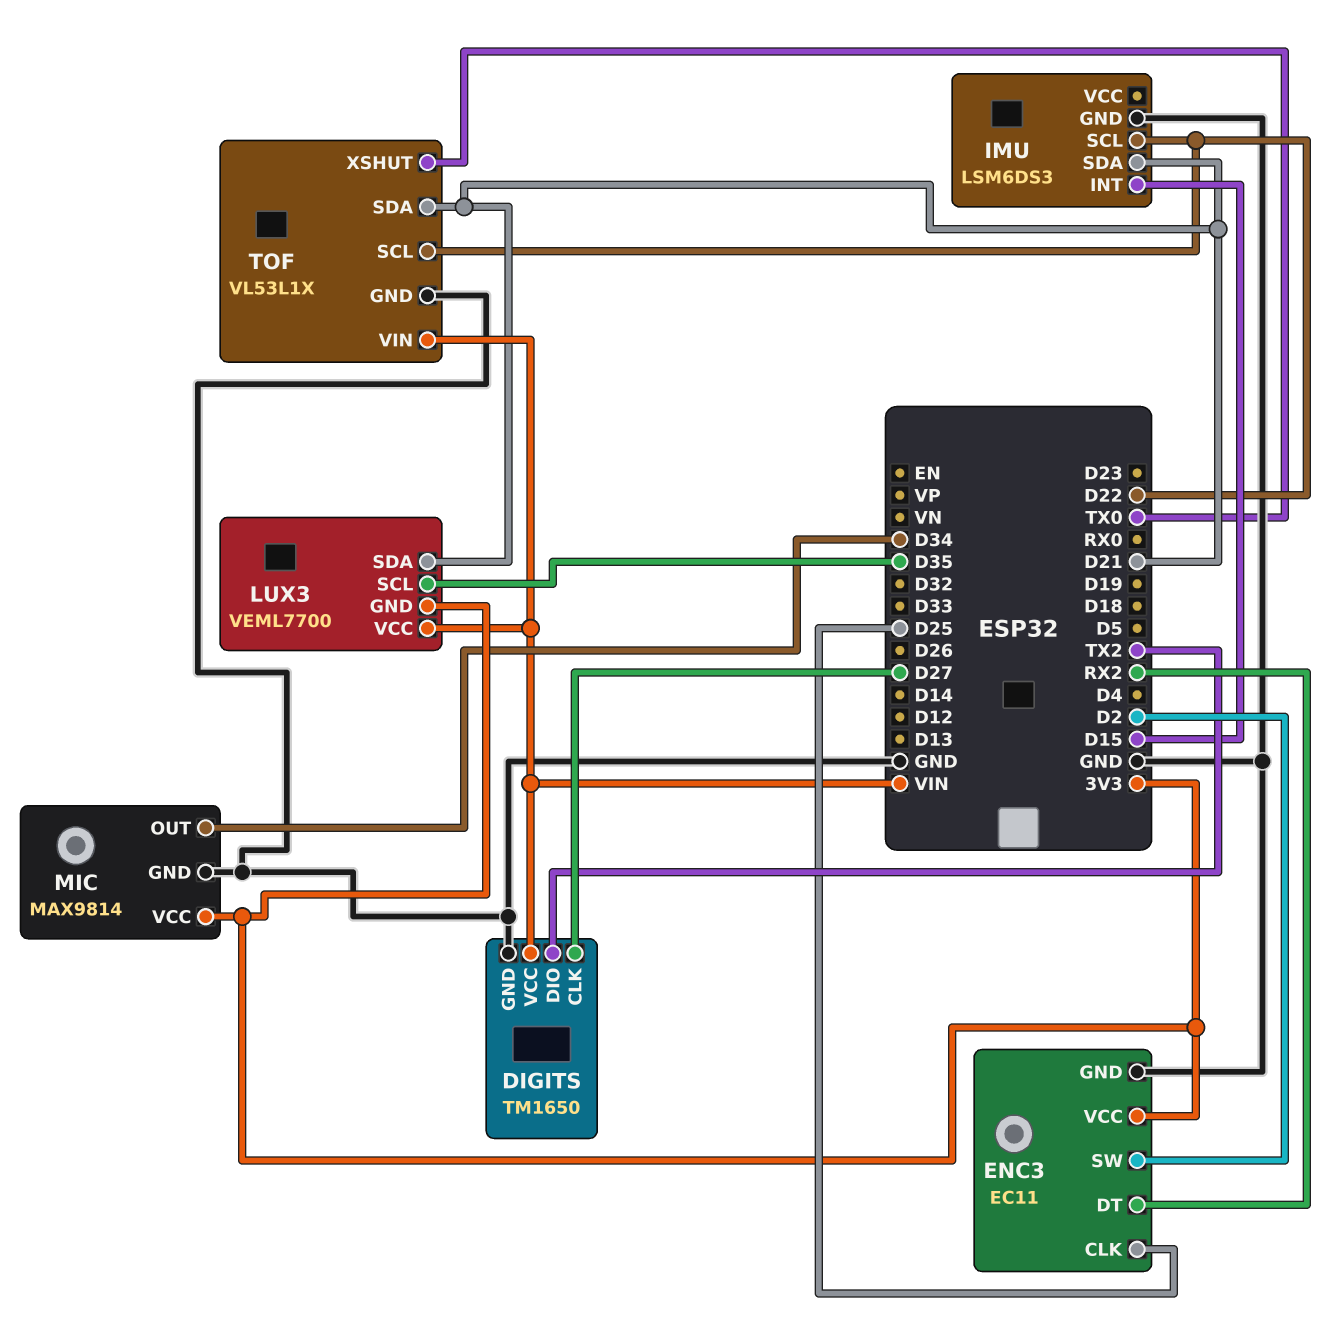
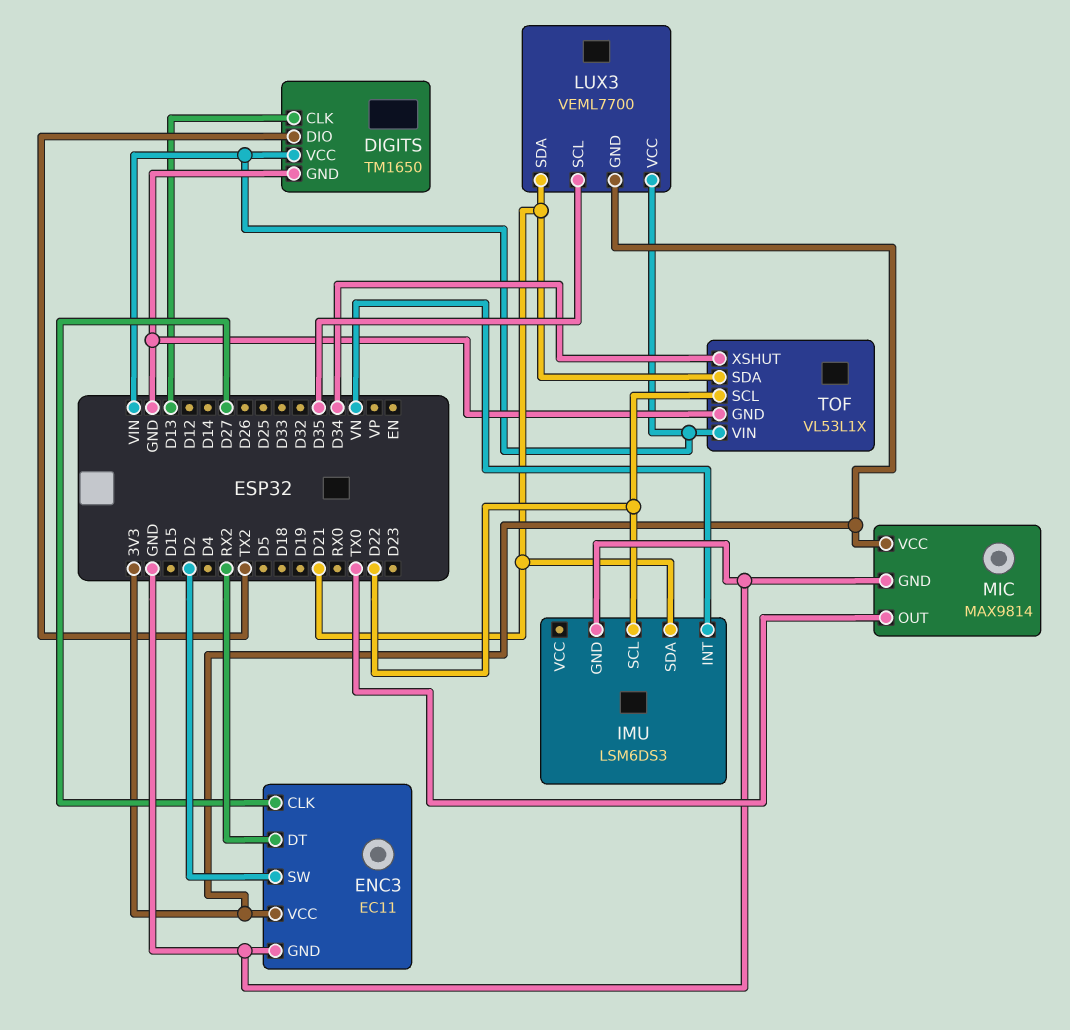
DIGITS pin CLK: D27 -> D13
ENC3 pin CLK: D25 -> D27
IMU pin INT: D15 -> VN
MIC pin OUT: D34 -> TX0
TOF pin XSHUT: TX0 -> D34

